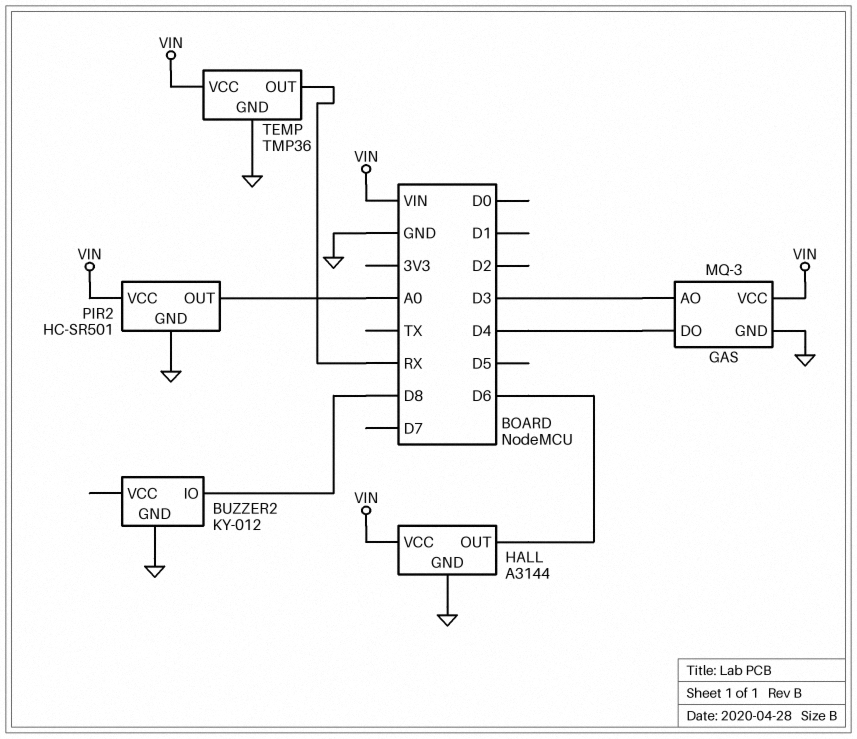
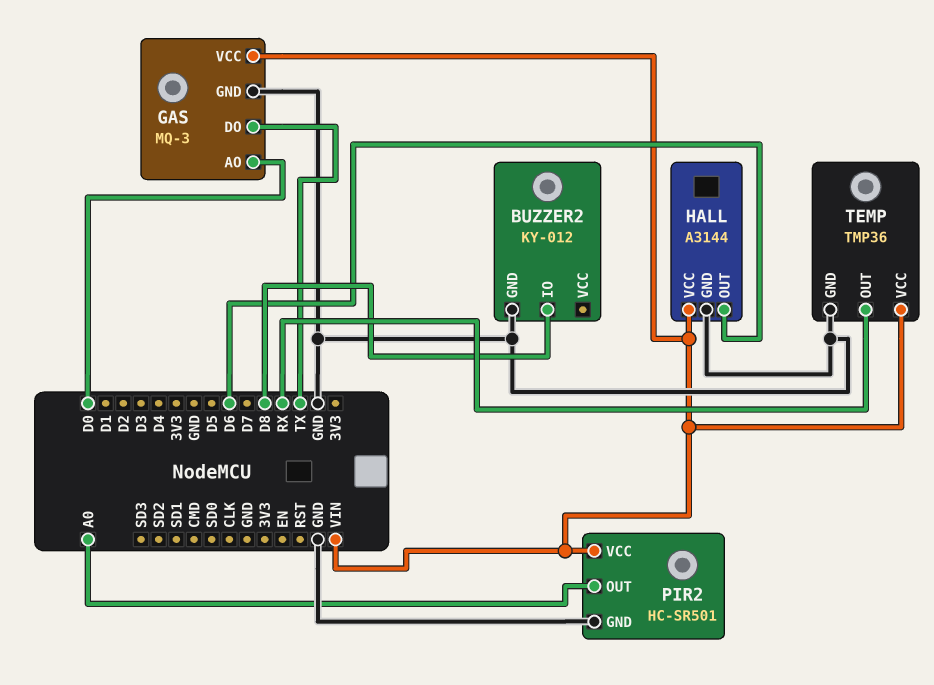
GAS pin AO: D3 -> D0
GAS pin DO: D4 -> TX

